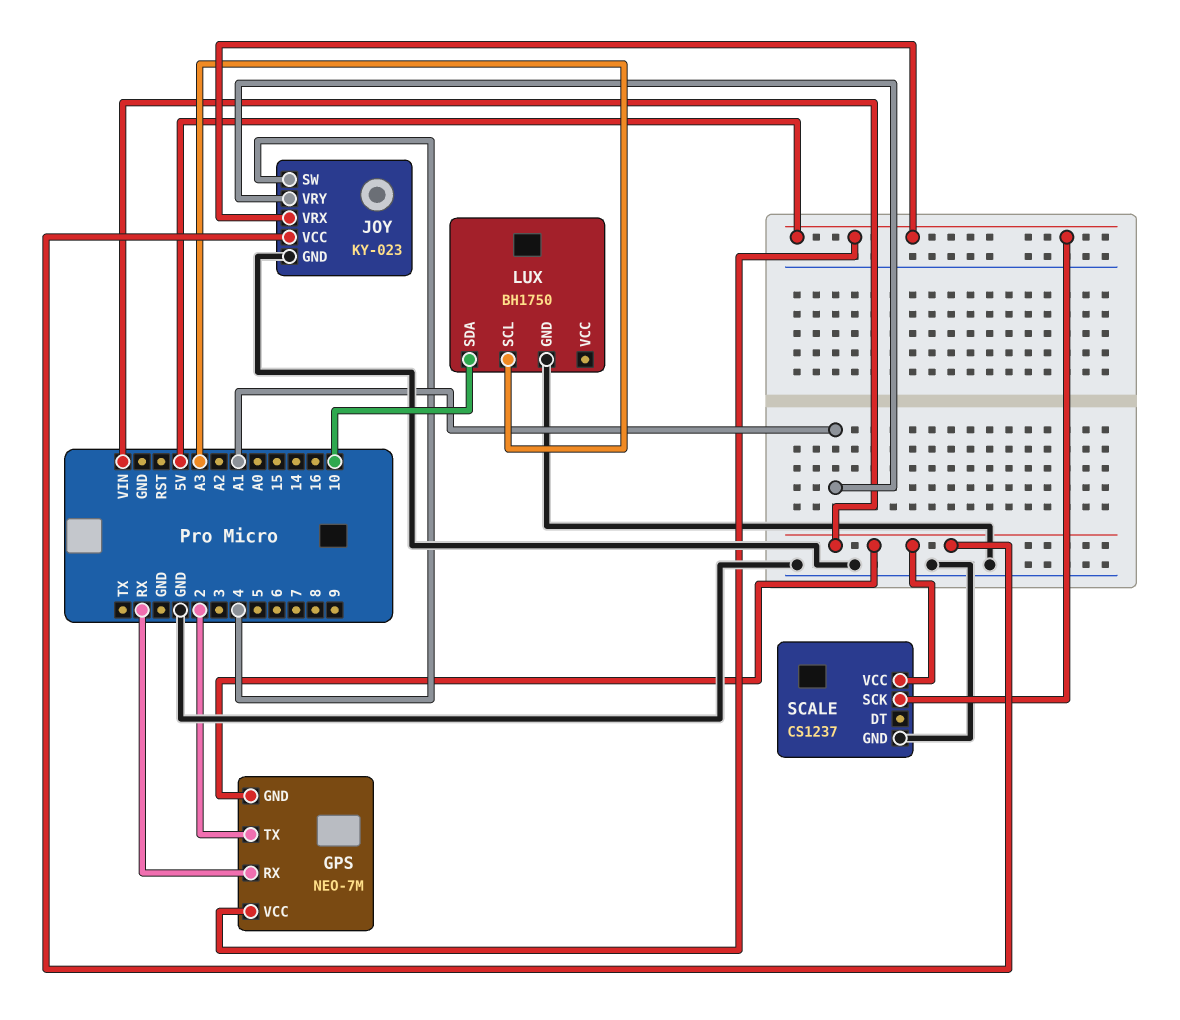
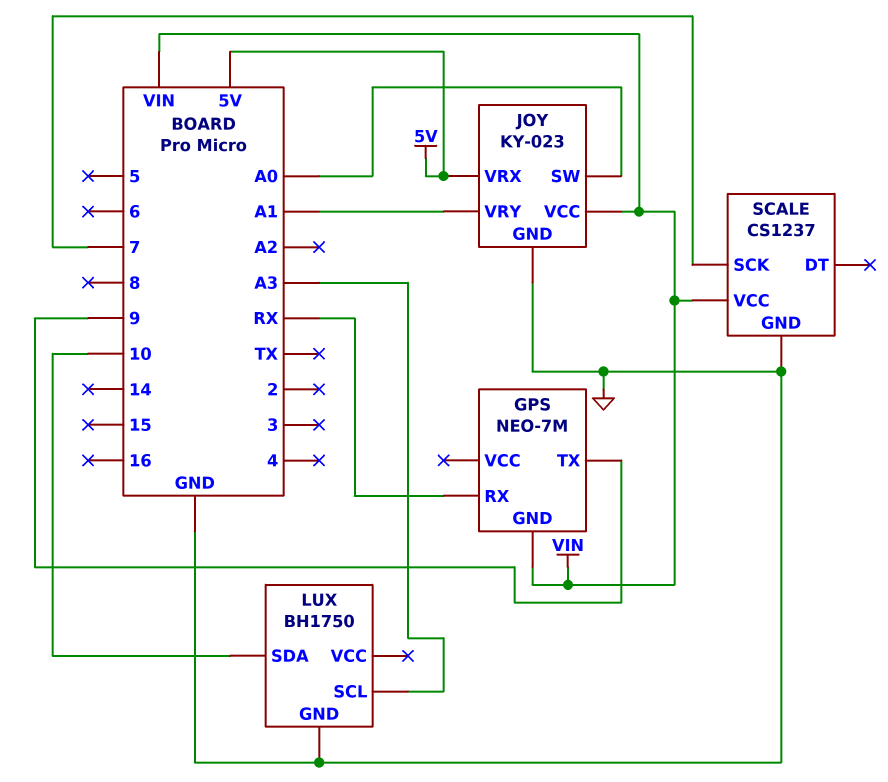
GPS pin TX: 2 -> 9
GPS pin VCC: 5V -> none
JOY pin SW: 4 -> A0
SCALE pin SCK: 5V -> 7

